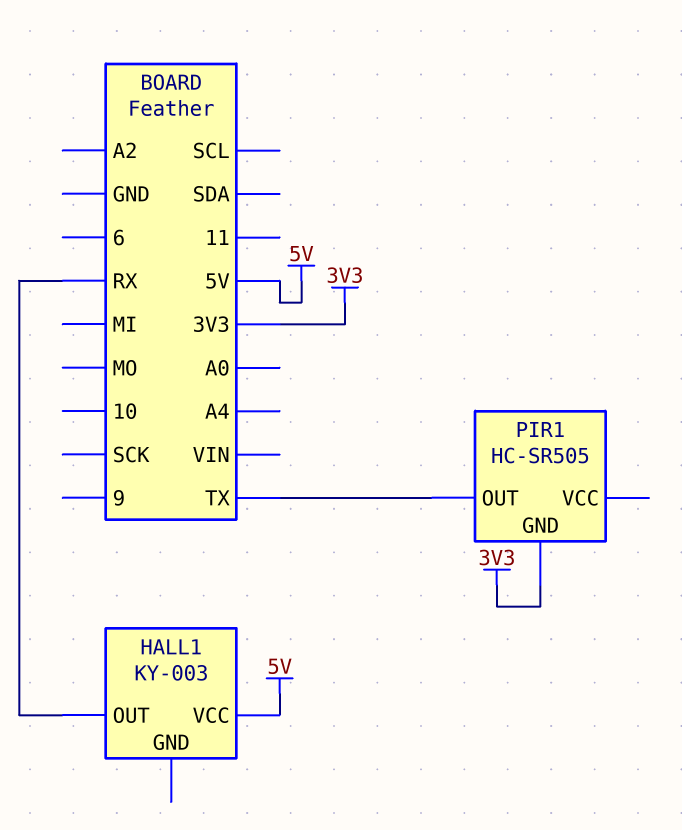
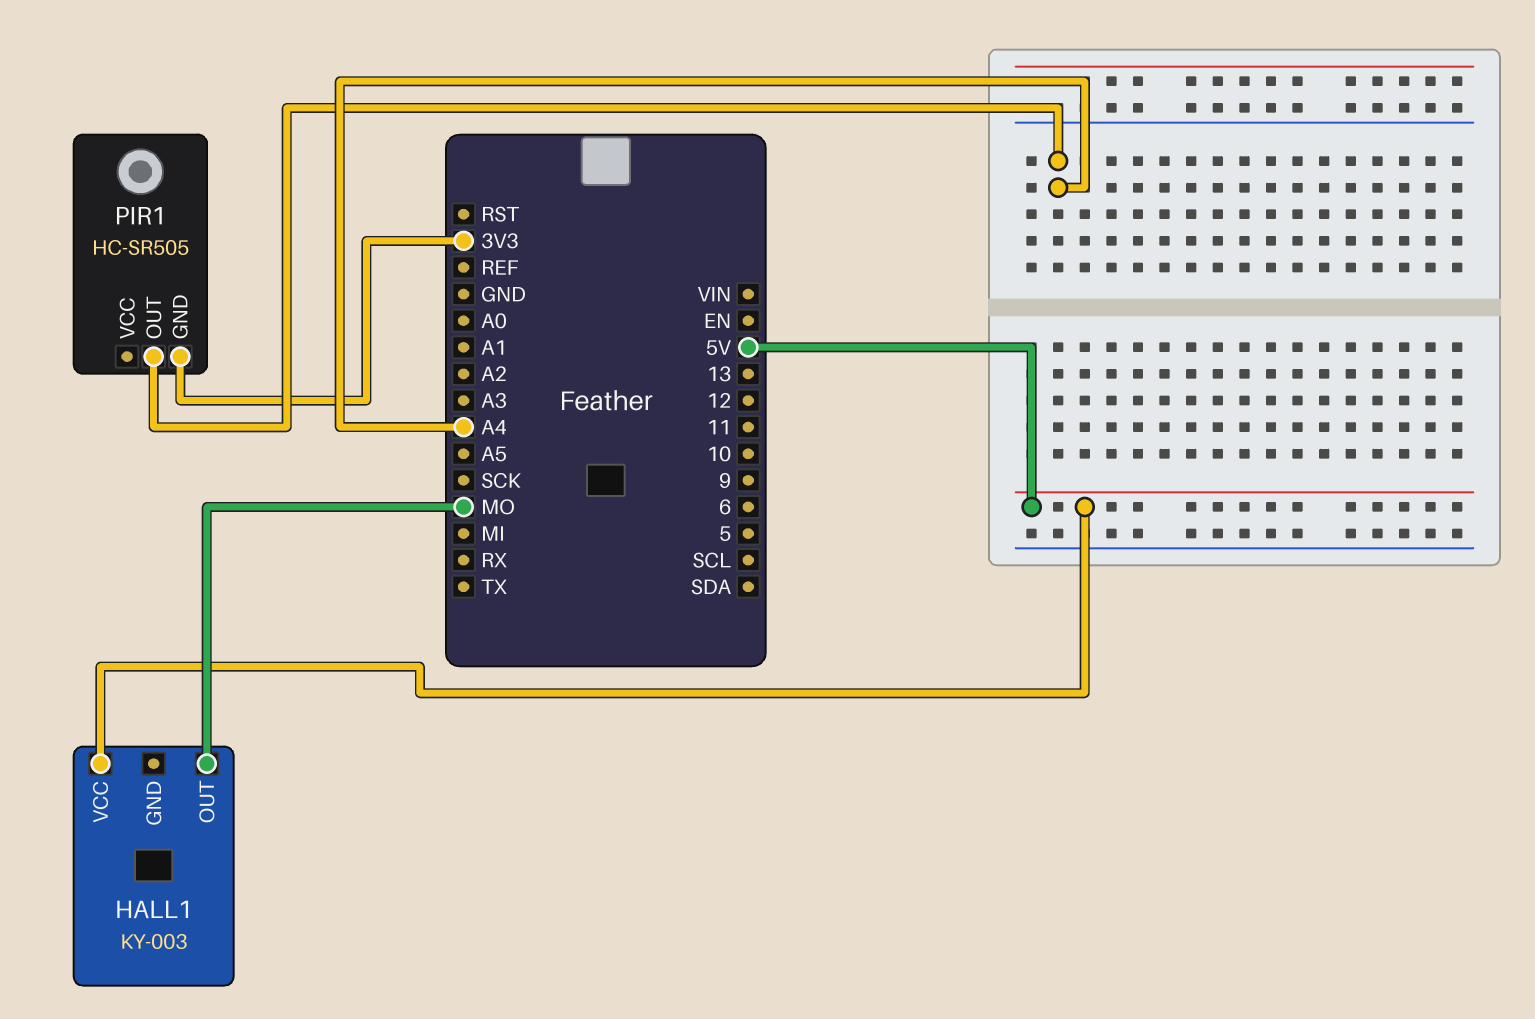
HALL1 pin OUT: RX -> MO
PIR1 pin OUT: TX -> A4

